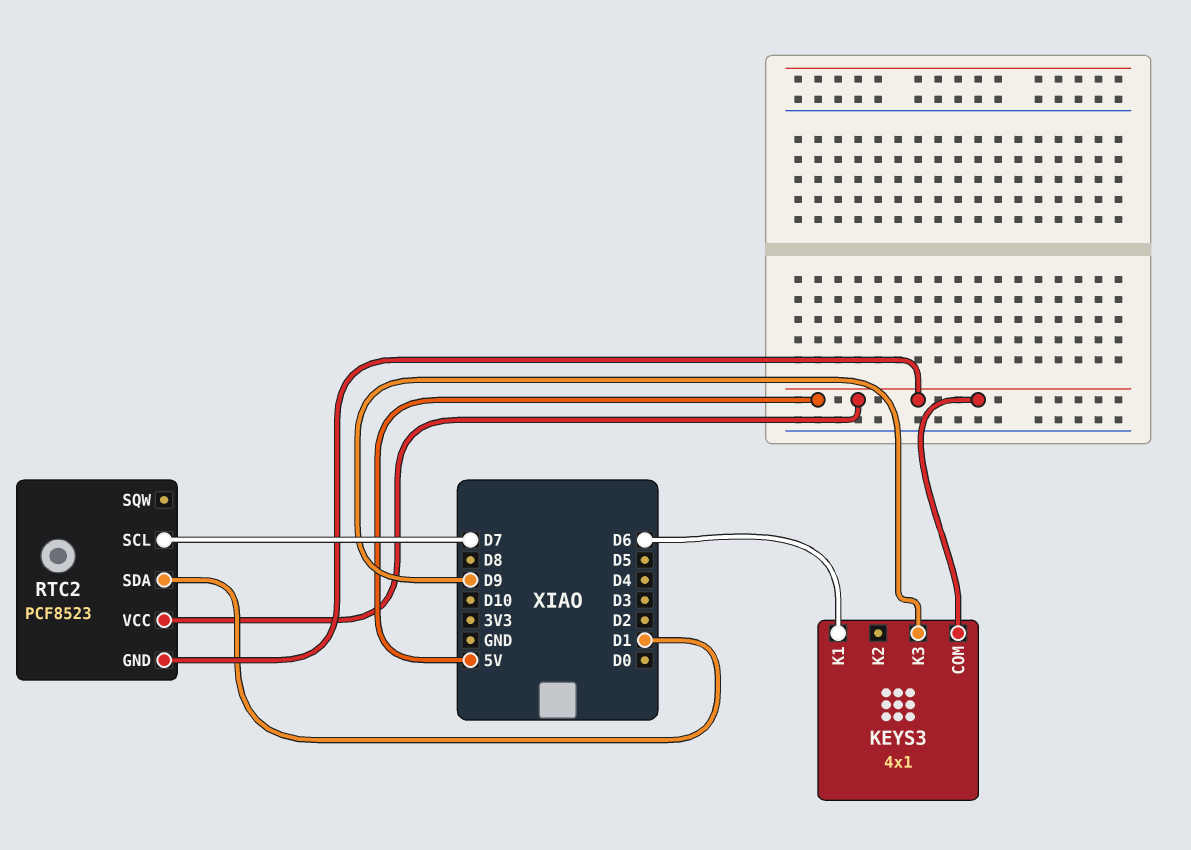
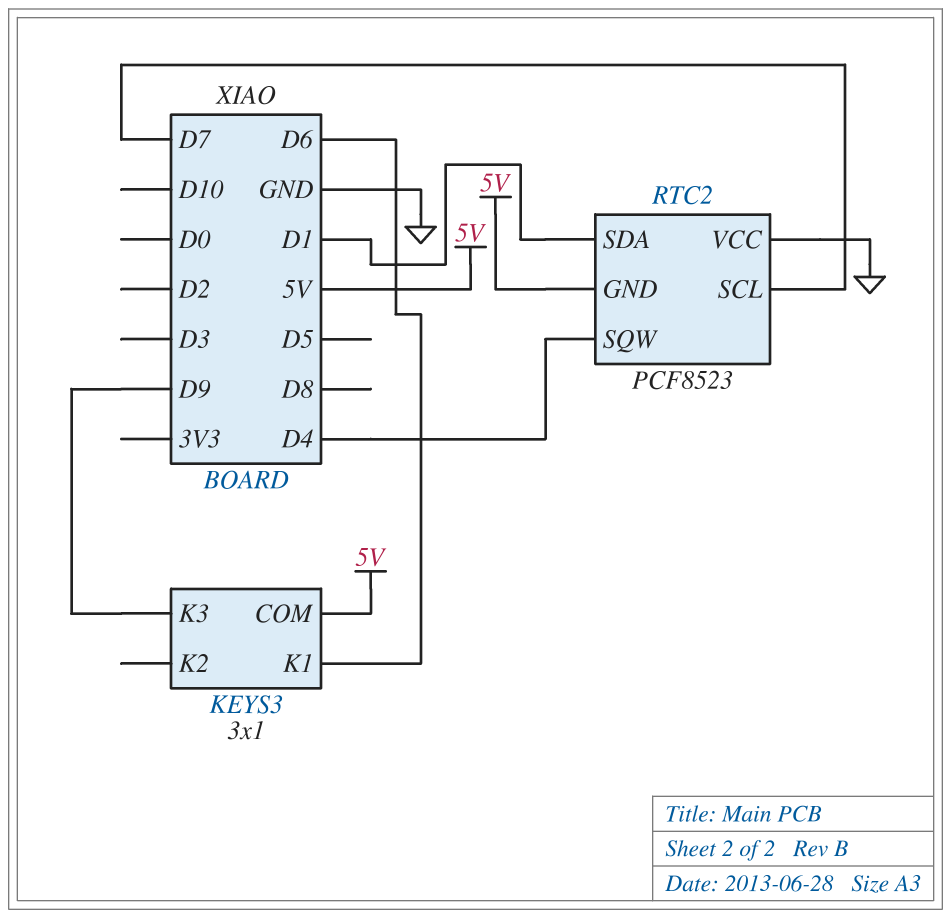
KEYS3: 4x1 -> 3x1
RTC2 pin SQW: none -> D4
RTC2 pin VCC: 5V -> GND

